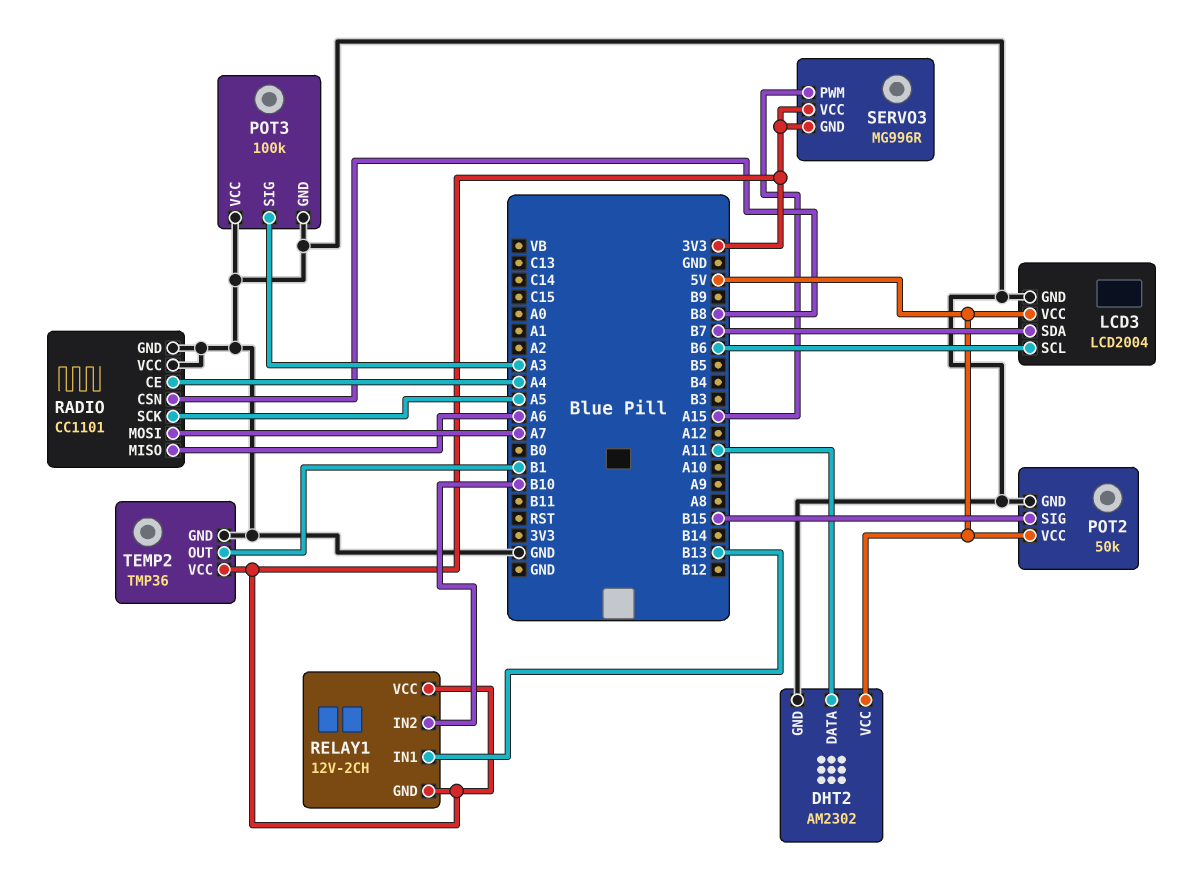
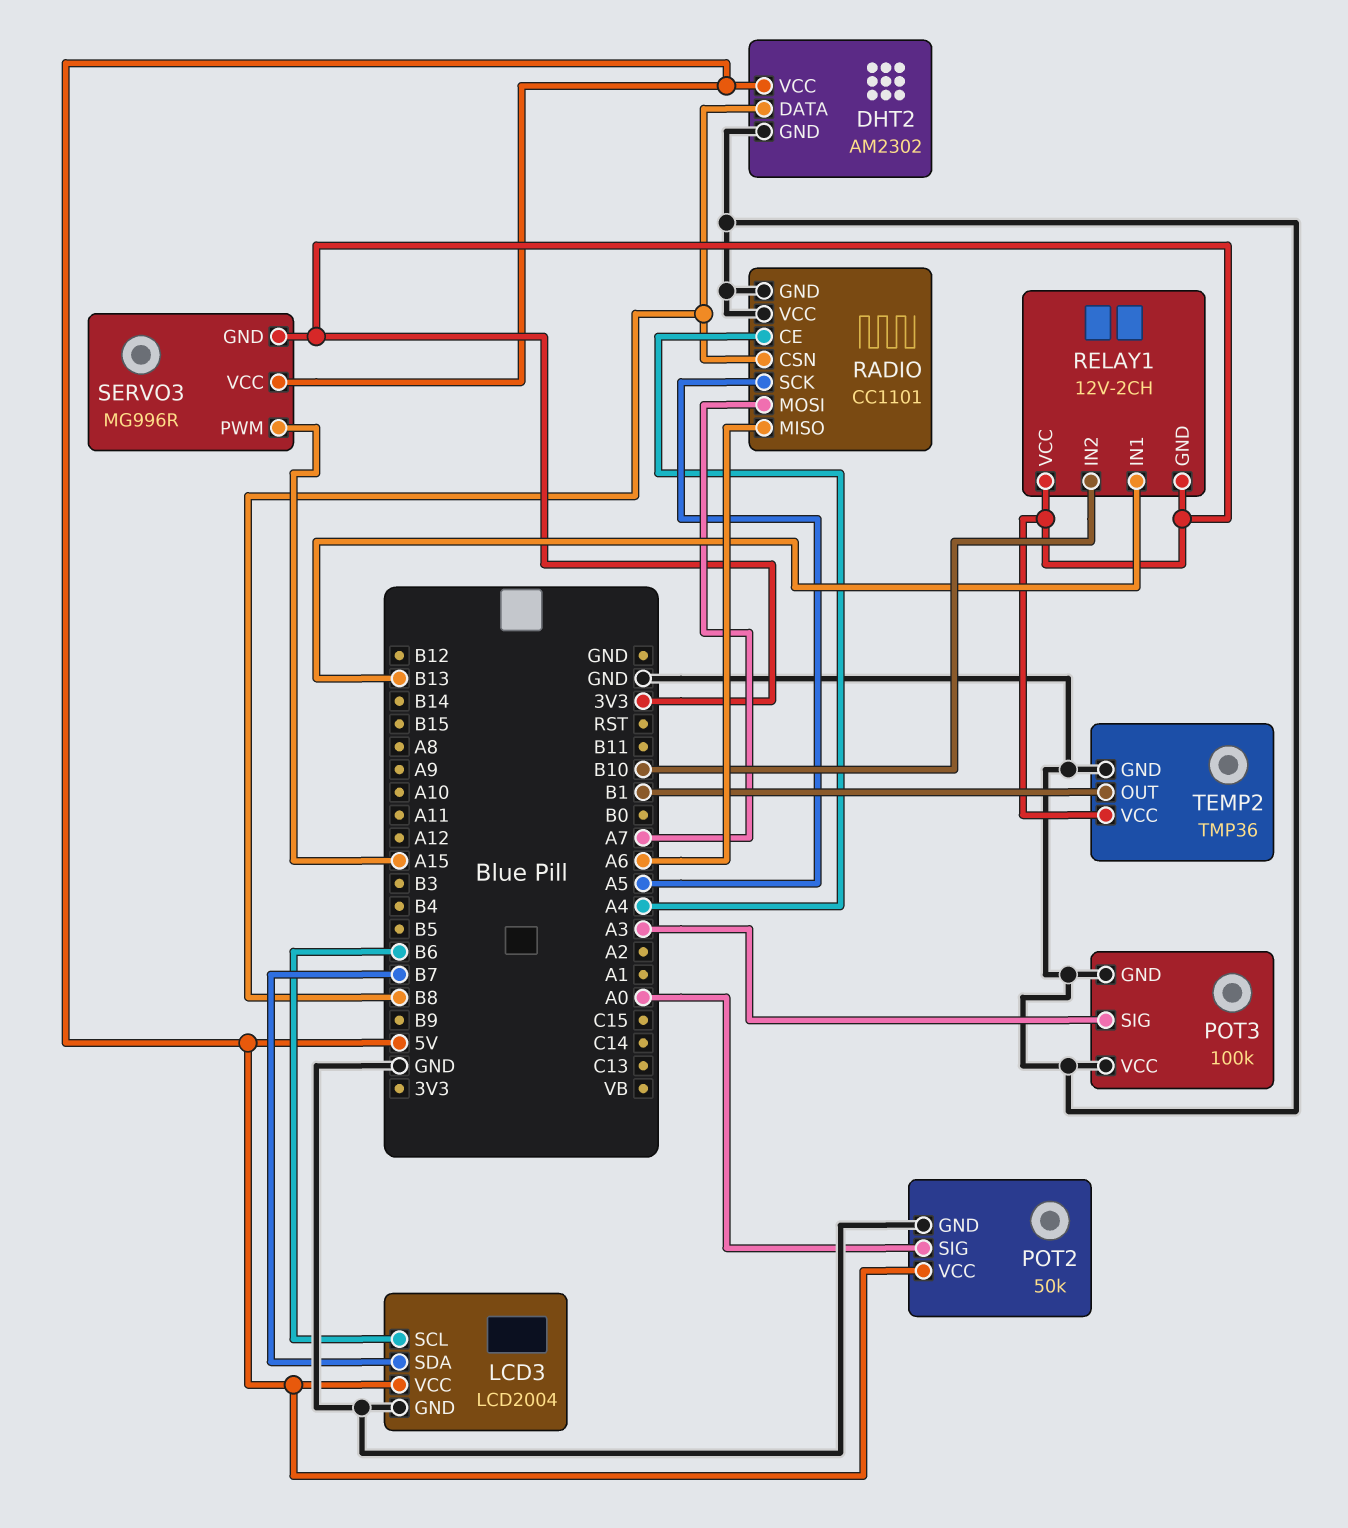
DHT2 pin DATA: A11 -> B8
POT2 pin SIG: B15 -> A0
SERVO3 pin VCC: 3V3 -> 5V

